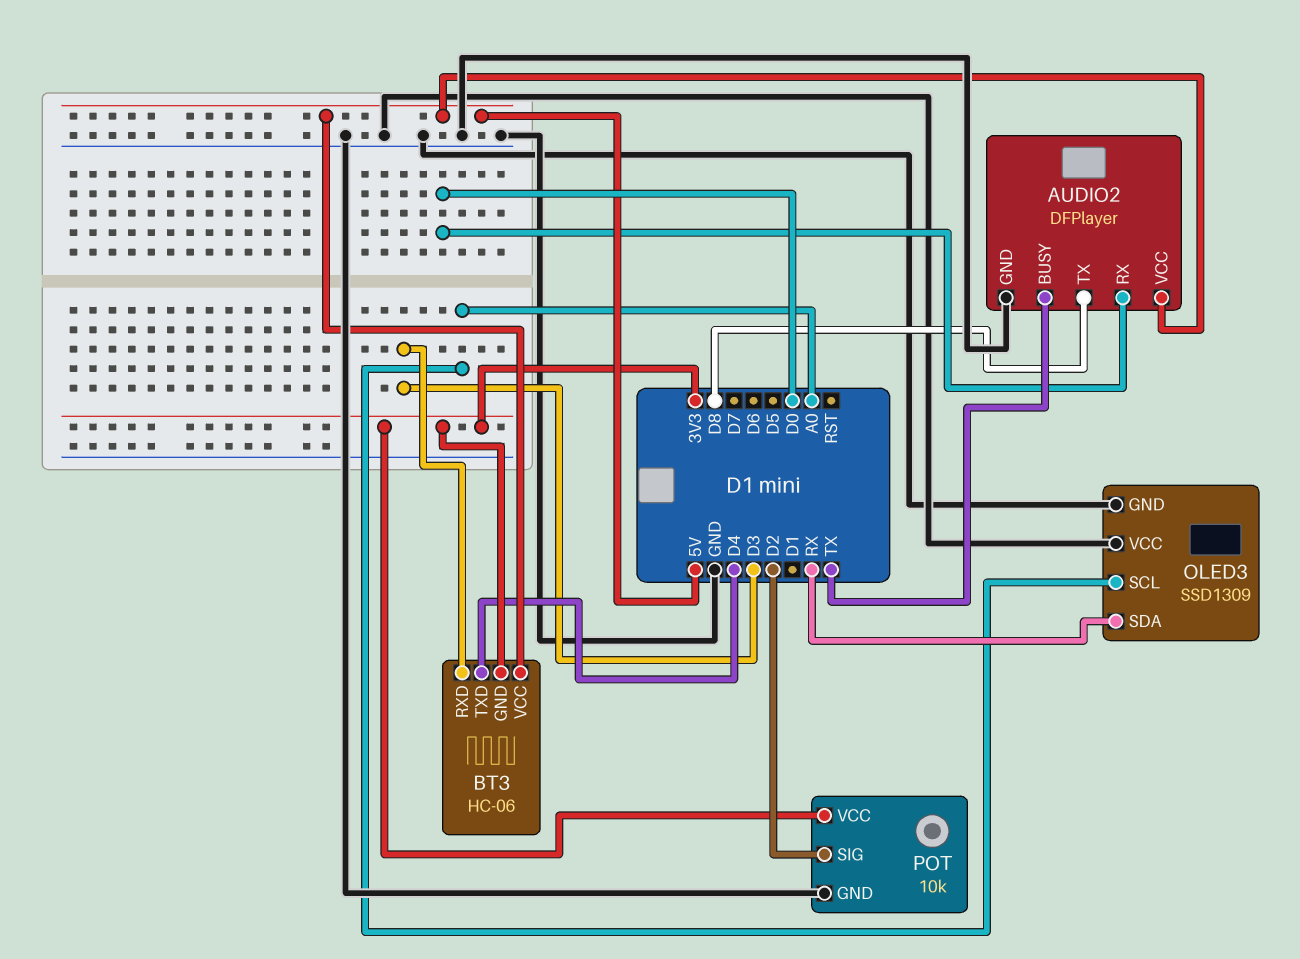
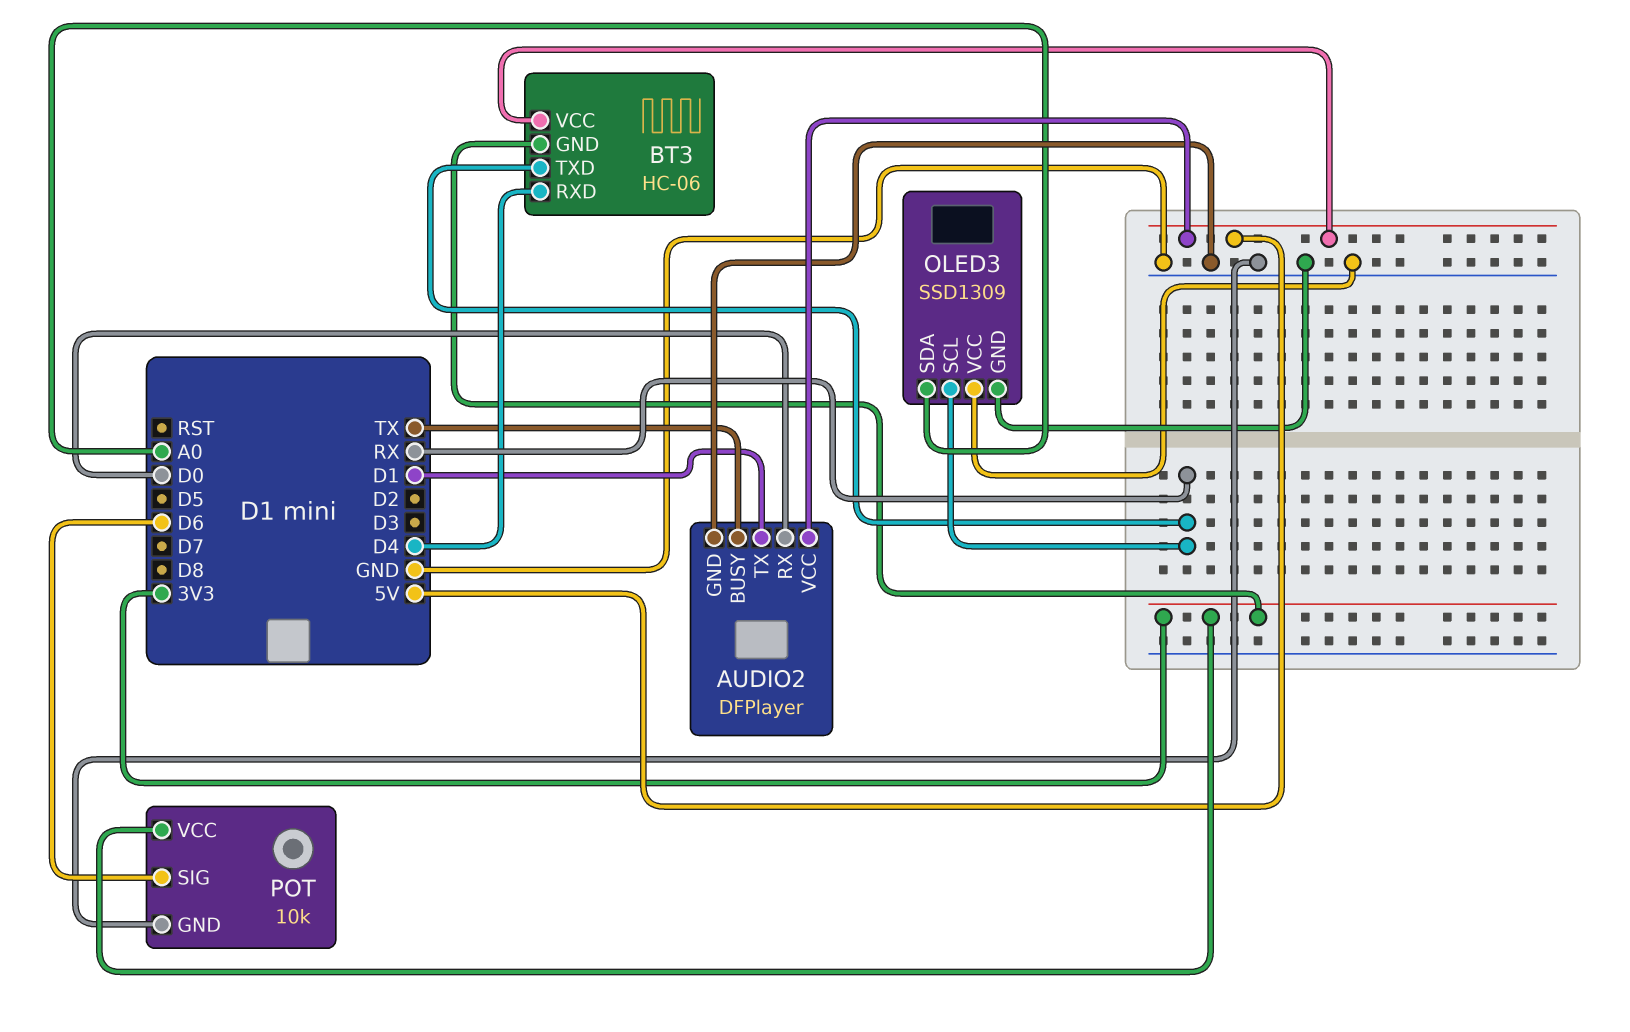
AUDIO2 pin TX: D8 -> D1
BT3 pin RXD: D3 -> D4
BT3 pin TXD: D4 -> RX
OLED3 pin SCL: A0 -> RX
OLED3 pin SDA: RX -> A0
POT pin SIG: D2 -> D6

